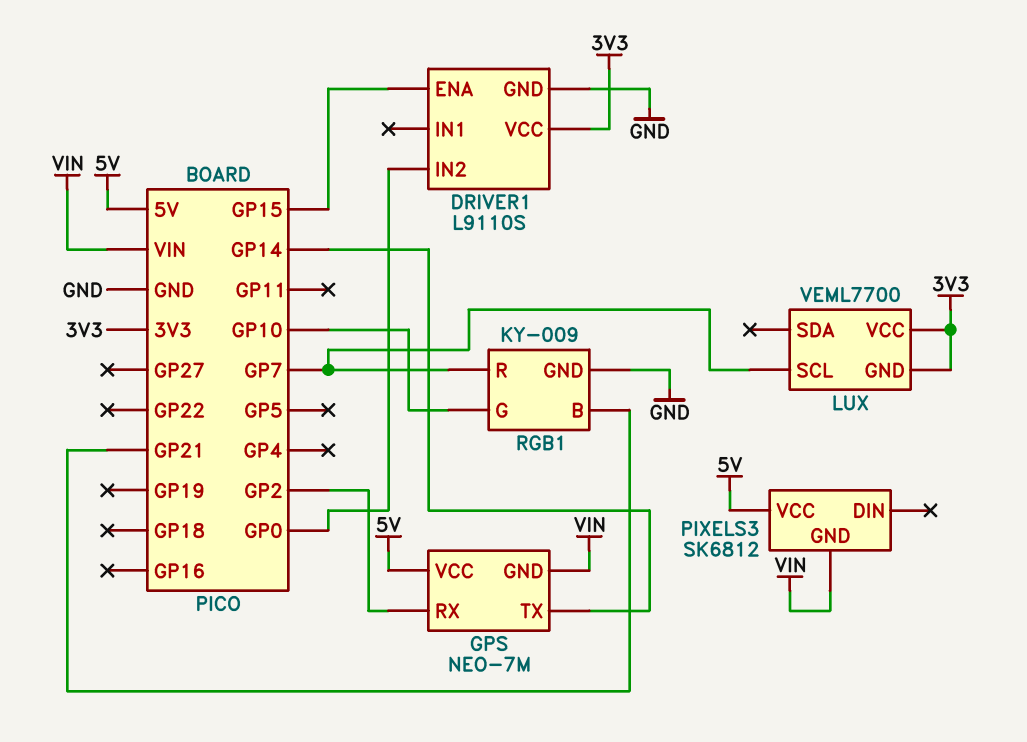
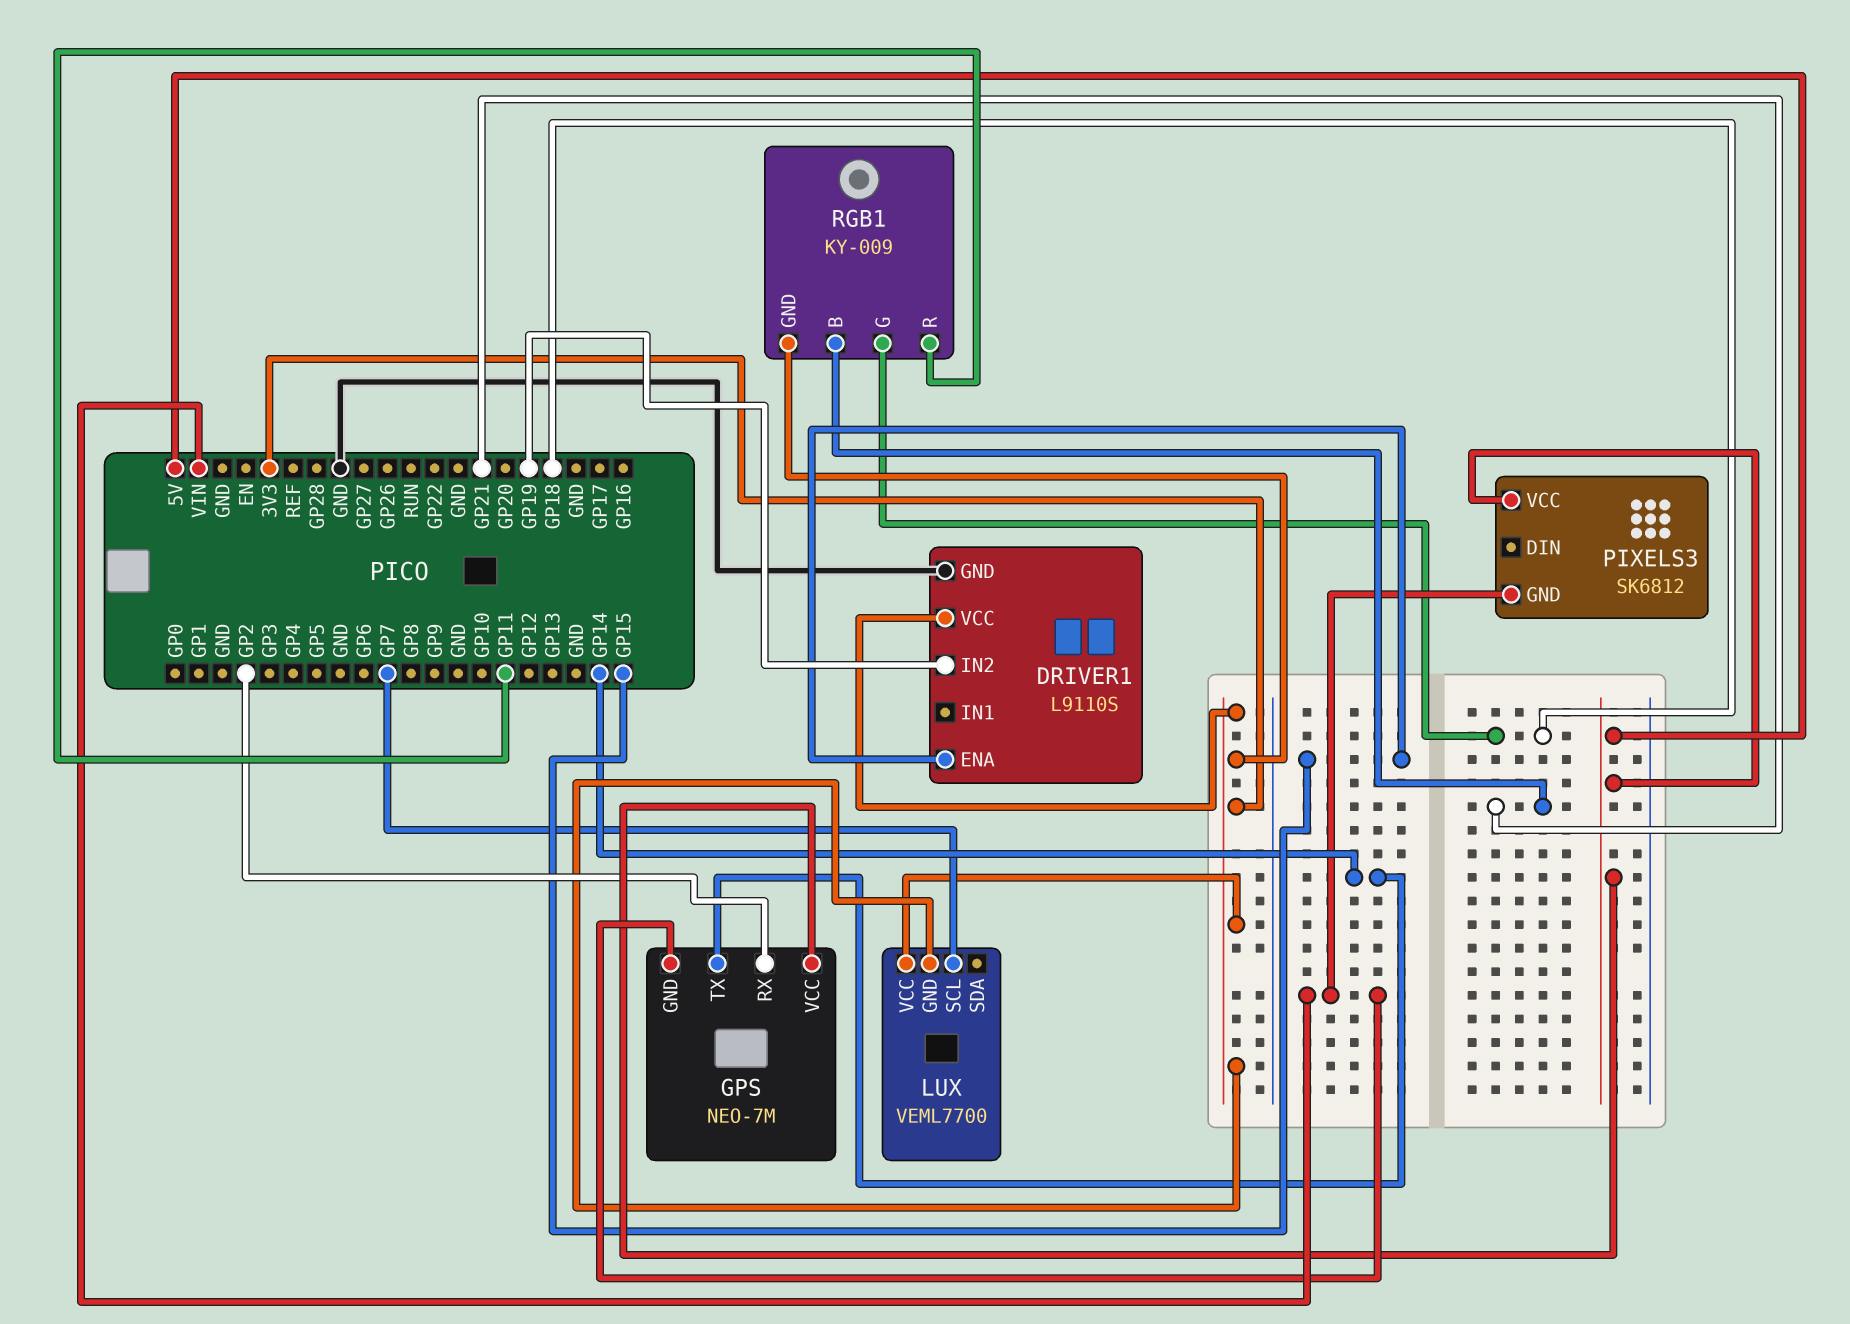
DRIVER1 pin IN2: GP0 -> GP19
RGB1 pin G: GP10 -> GP18
RGB1 pin GND: GND -> 3V3
RGB1 pin R: GP7 -> GP11

